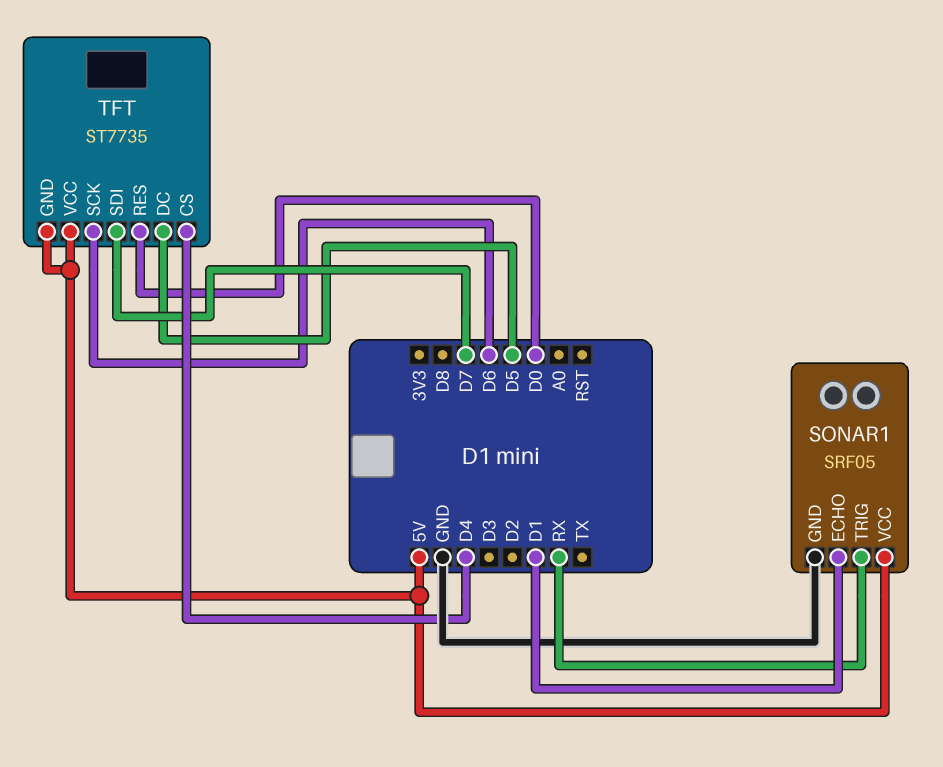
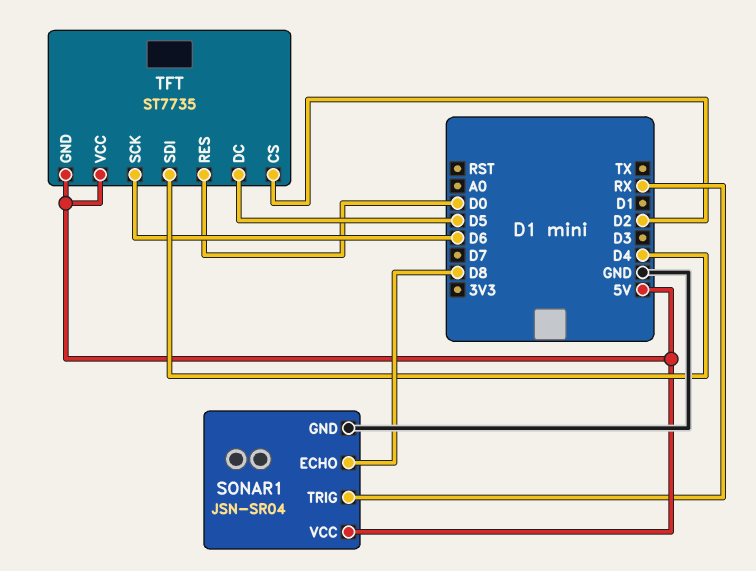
SONAR1: SRF05 -> JSN-SR04
SONAR1 pin ECHO: D1 -> D8
TFT pin CS: D4 -> D2
TFT pin SDI: D7 -> D4

